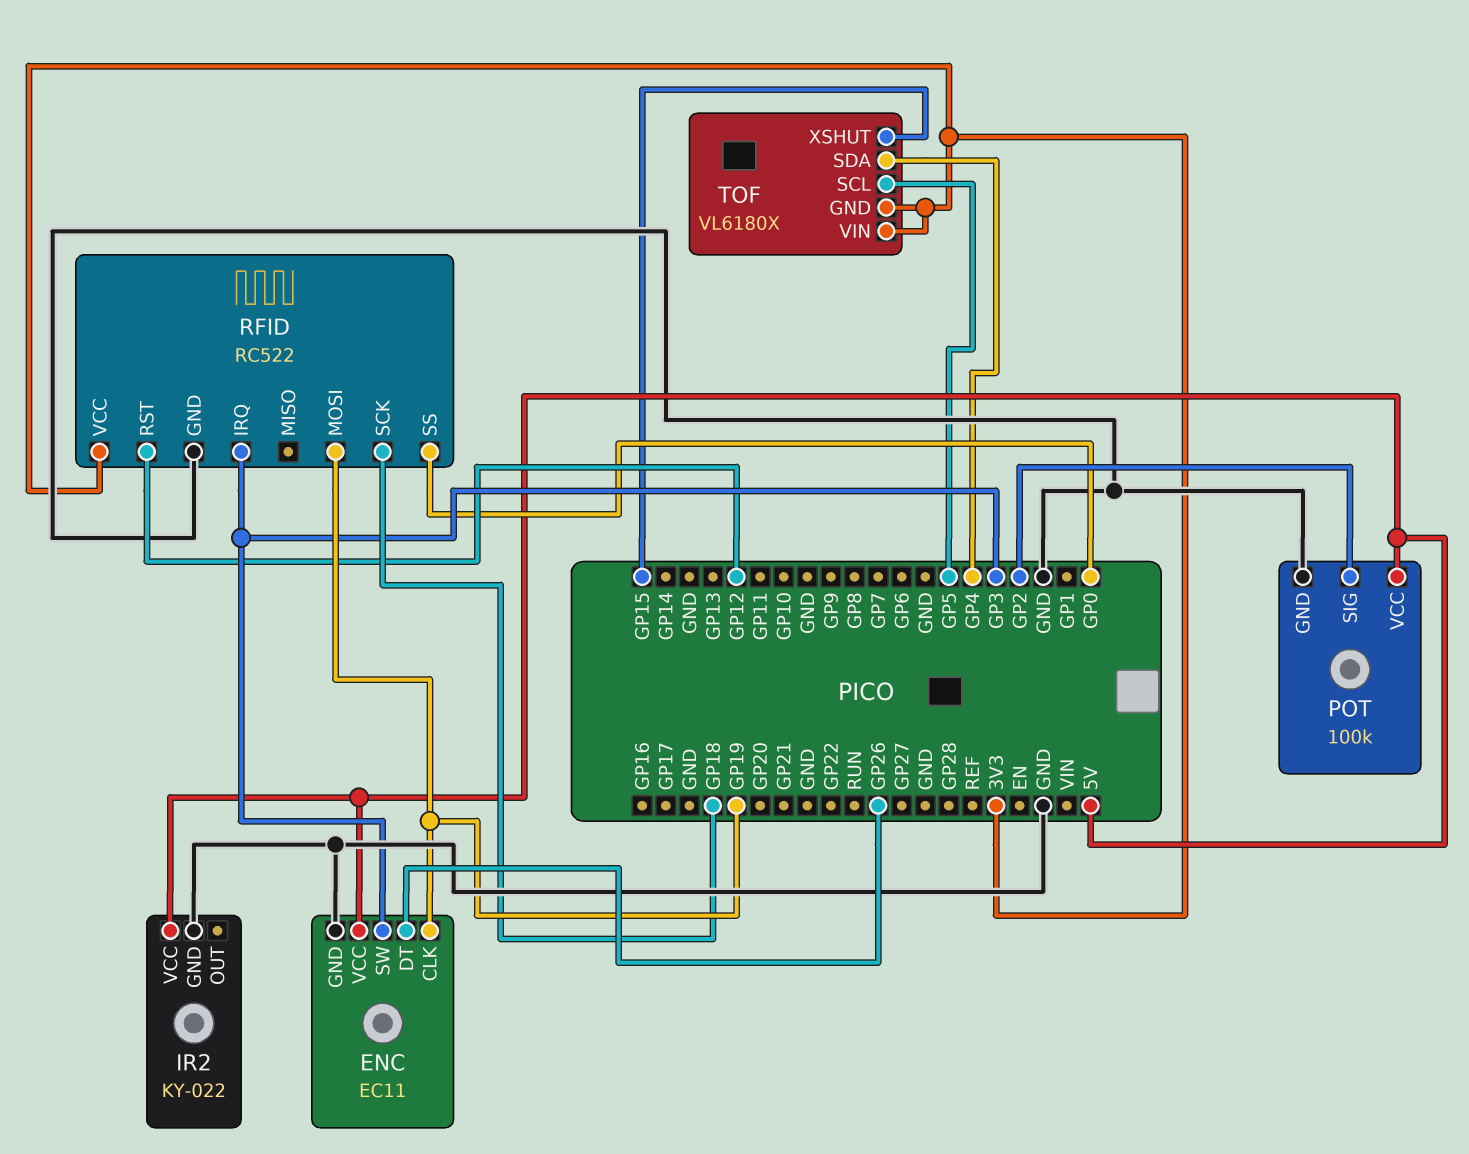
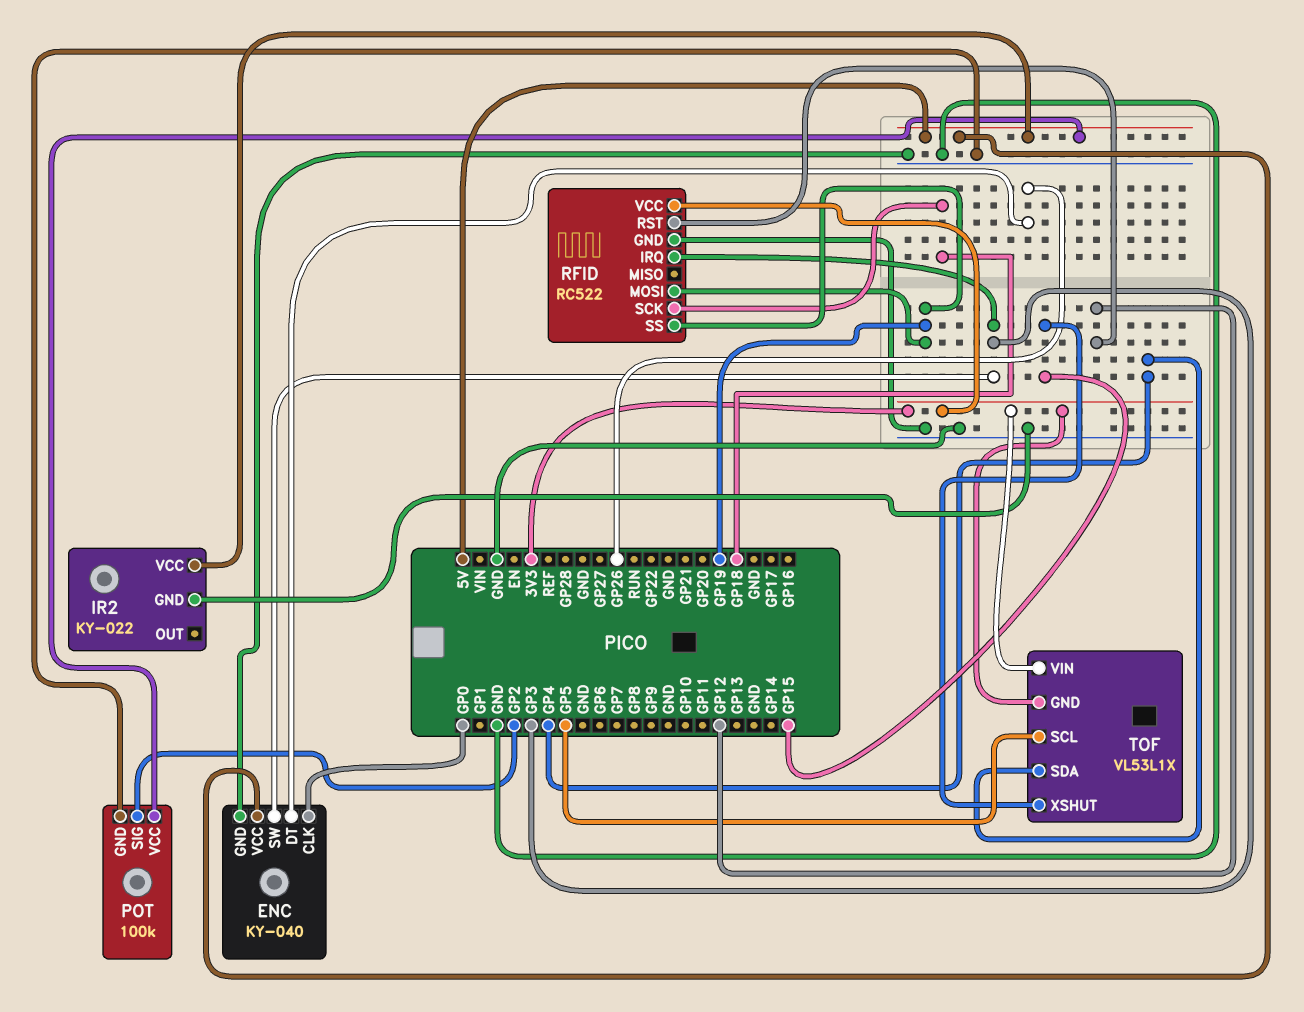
ENC: EC11 -> KY-040
ENC pin CLK: GP19 -> GP0
RFID pin SS: GP0 -> GP19
TOF: VL6180X -> VL53L1X

